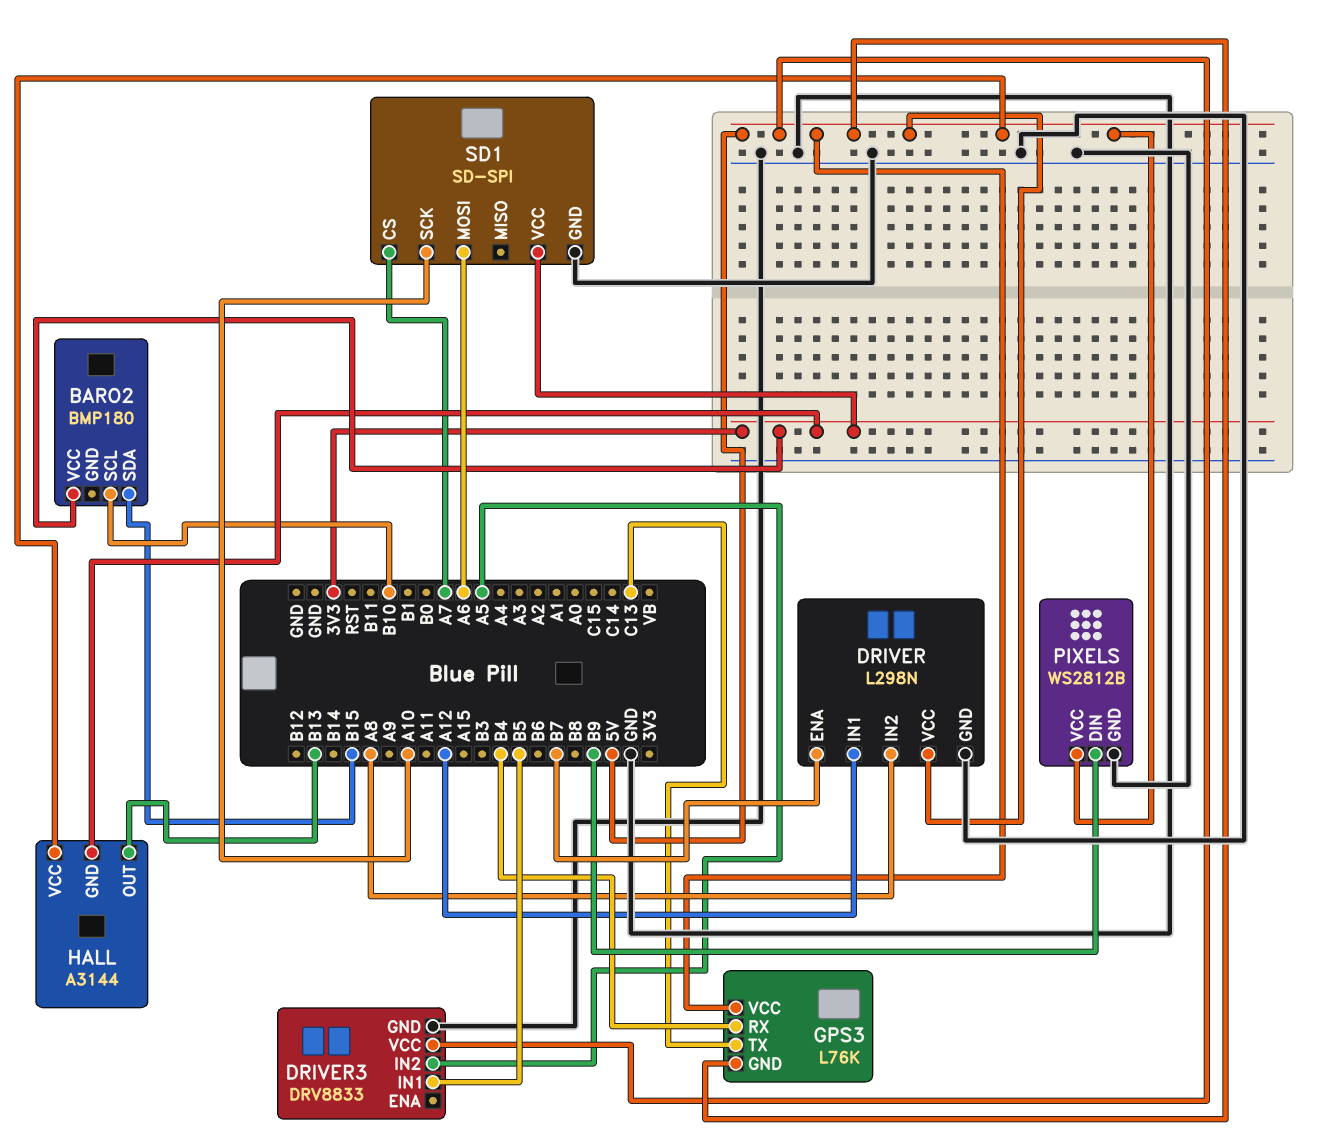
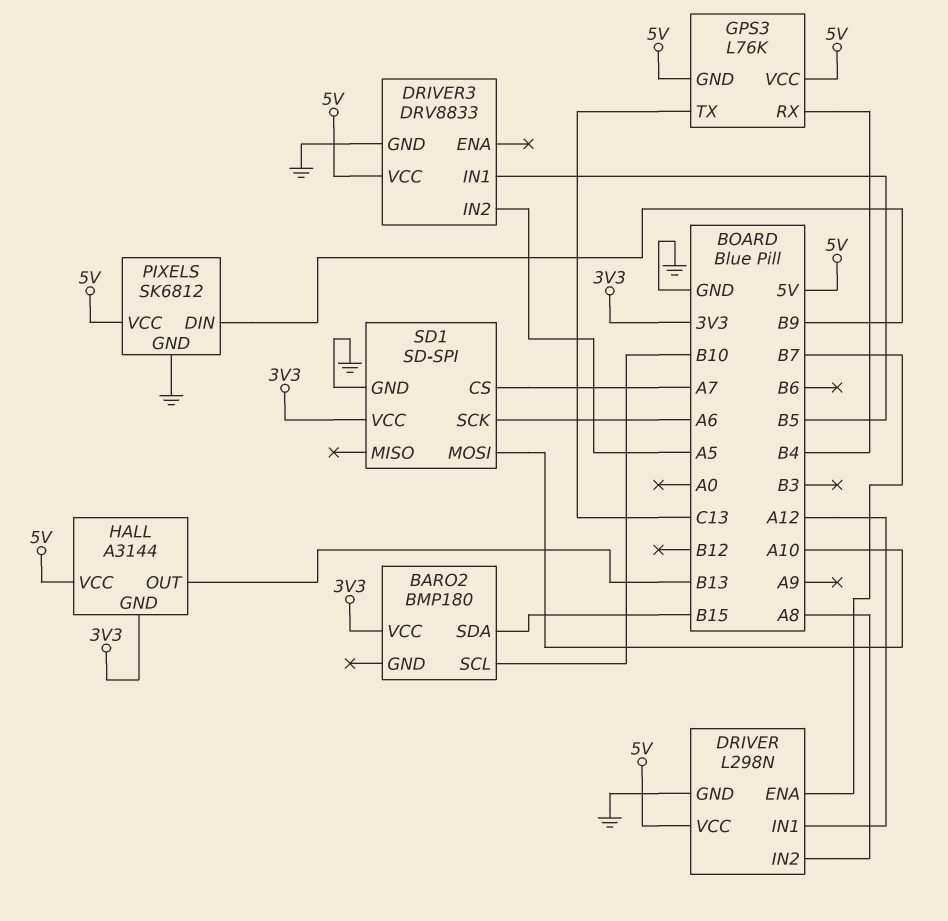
PIXELS: WS2812B -> SK6812
SD1 pin MOSI: A6 -> A10
SD1 pin SCK: A10 -> A6

